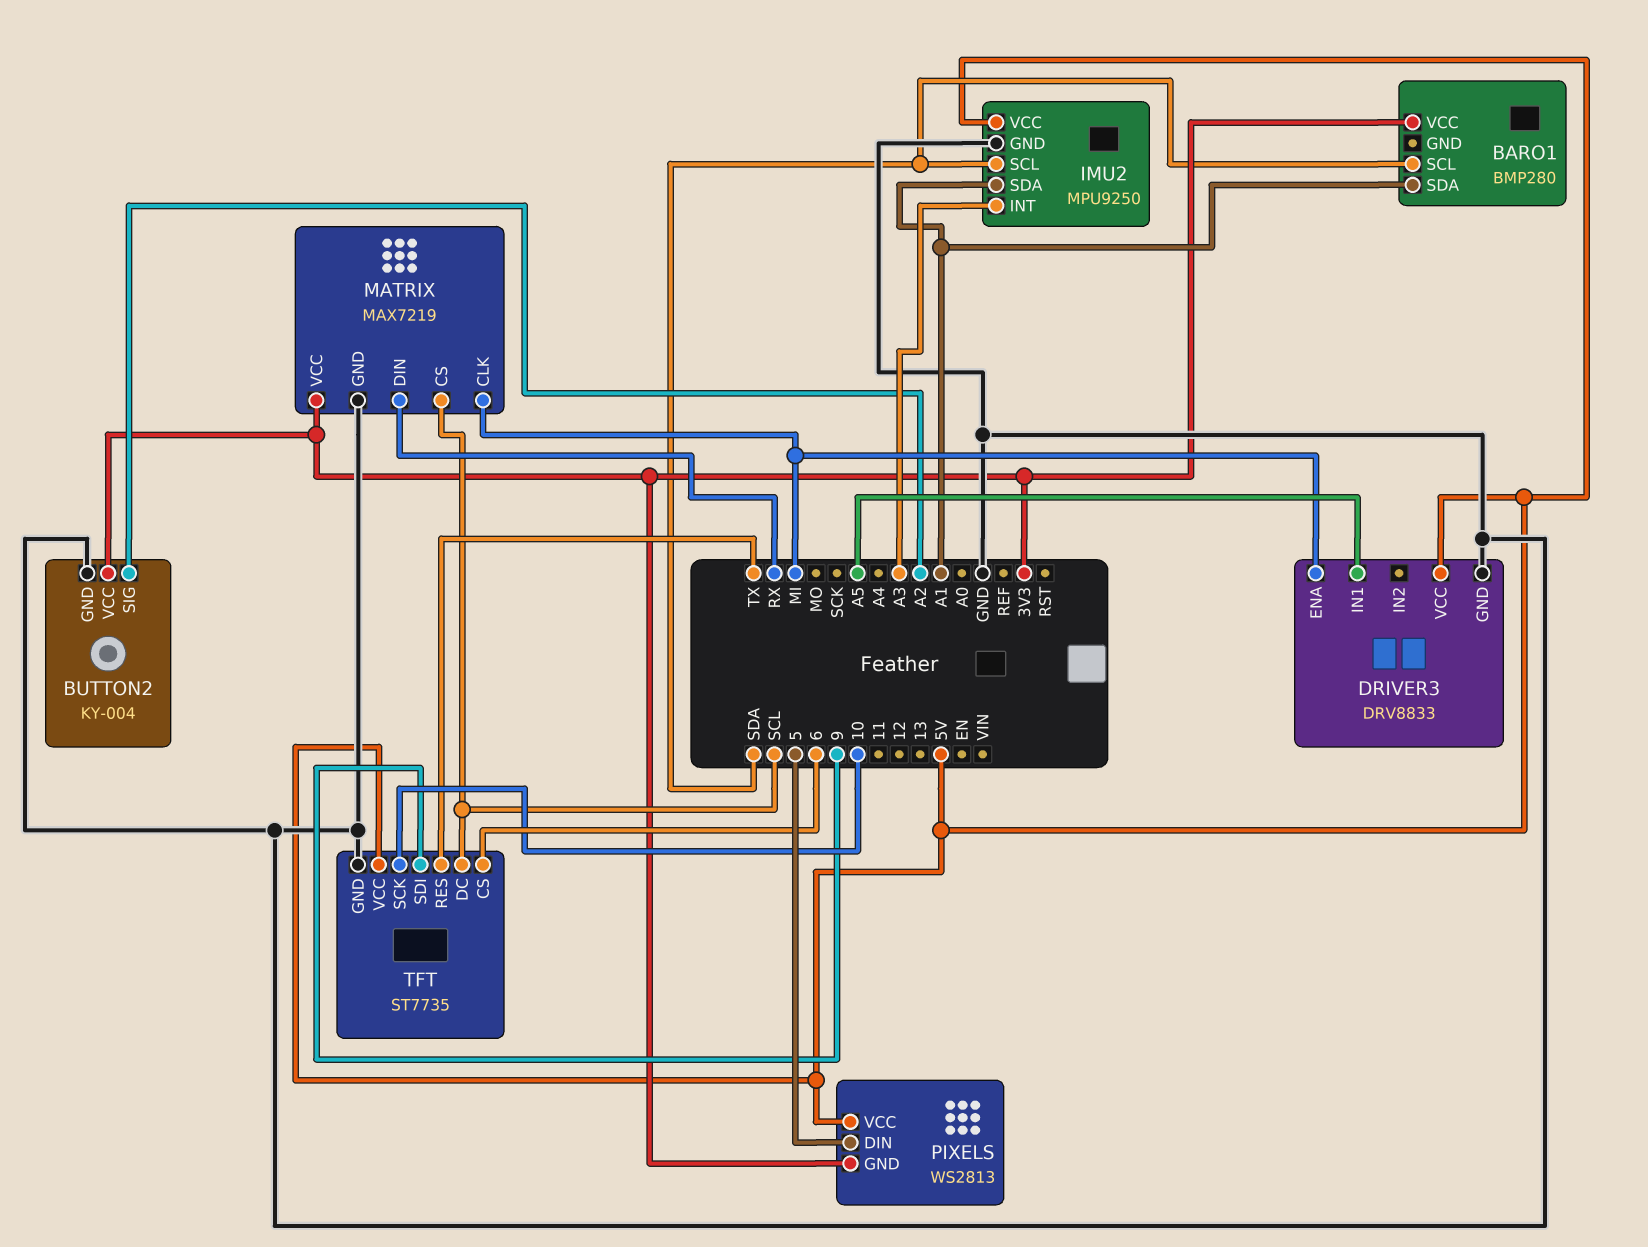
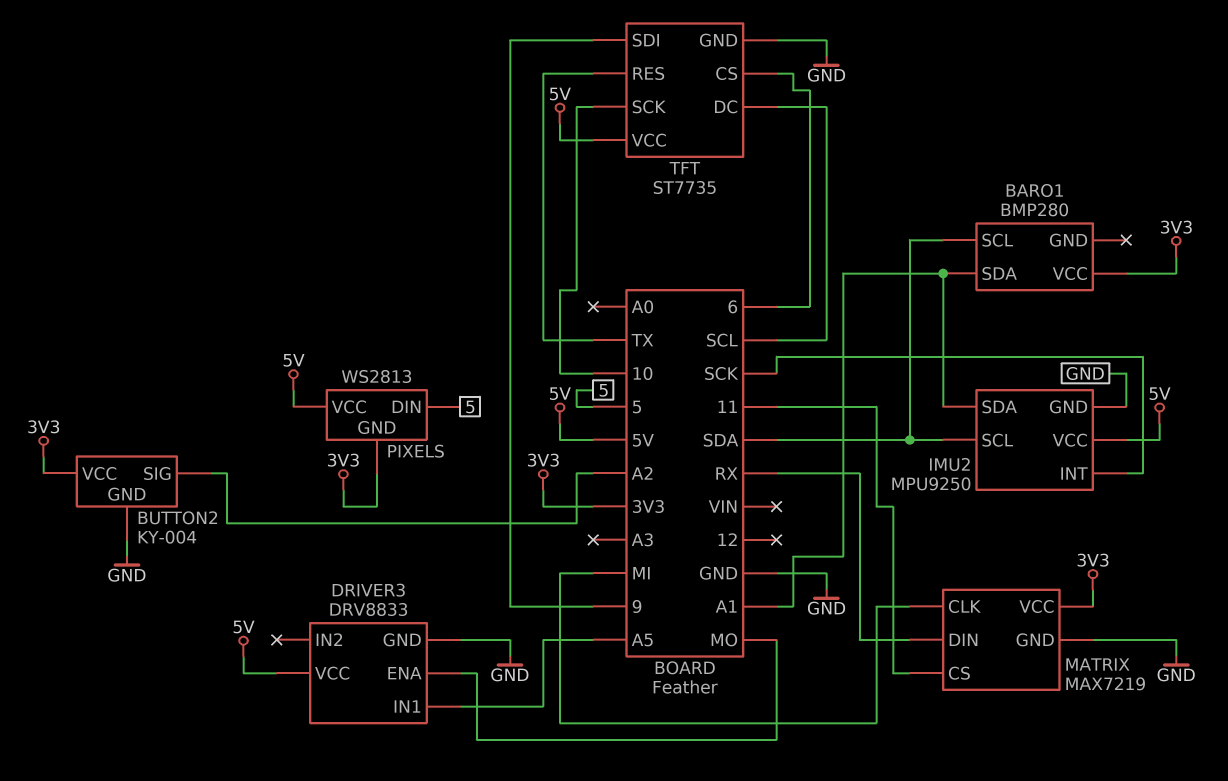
DRIVER3 pin ENA: MI -> MO
IMU2 pin INT: A3 -> SCK
MATRIX pin CS: SCL -> 11

